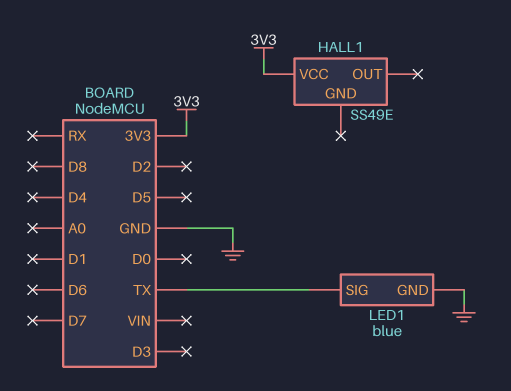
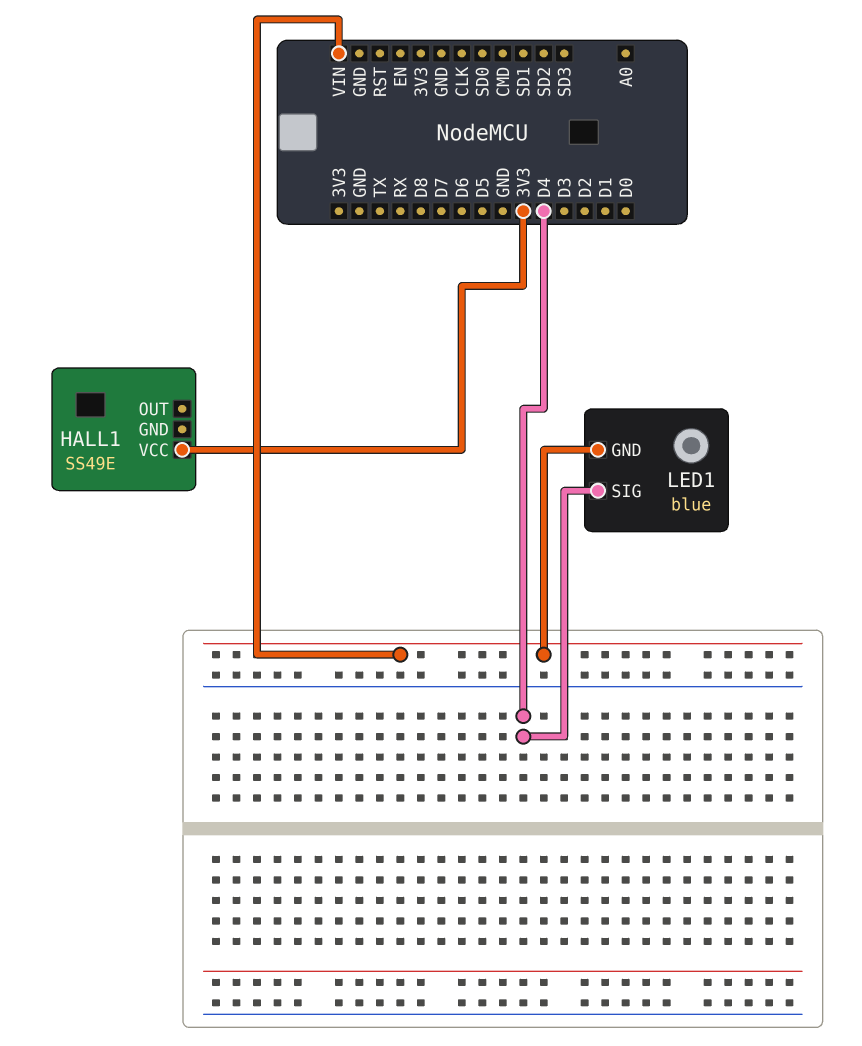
LED1 pin GND: GND -> VIN
LED1 pin SIG: TX -> D4

